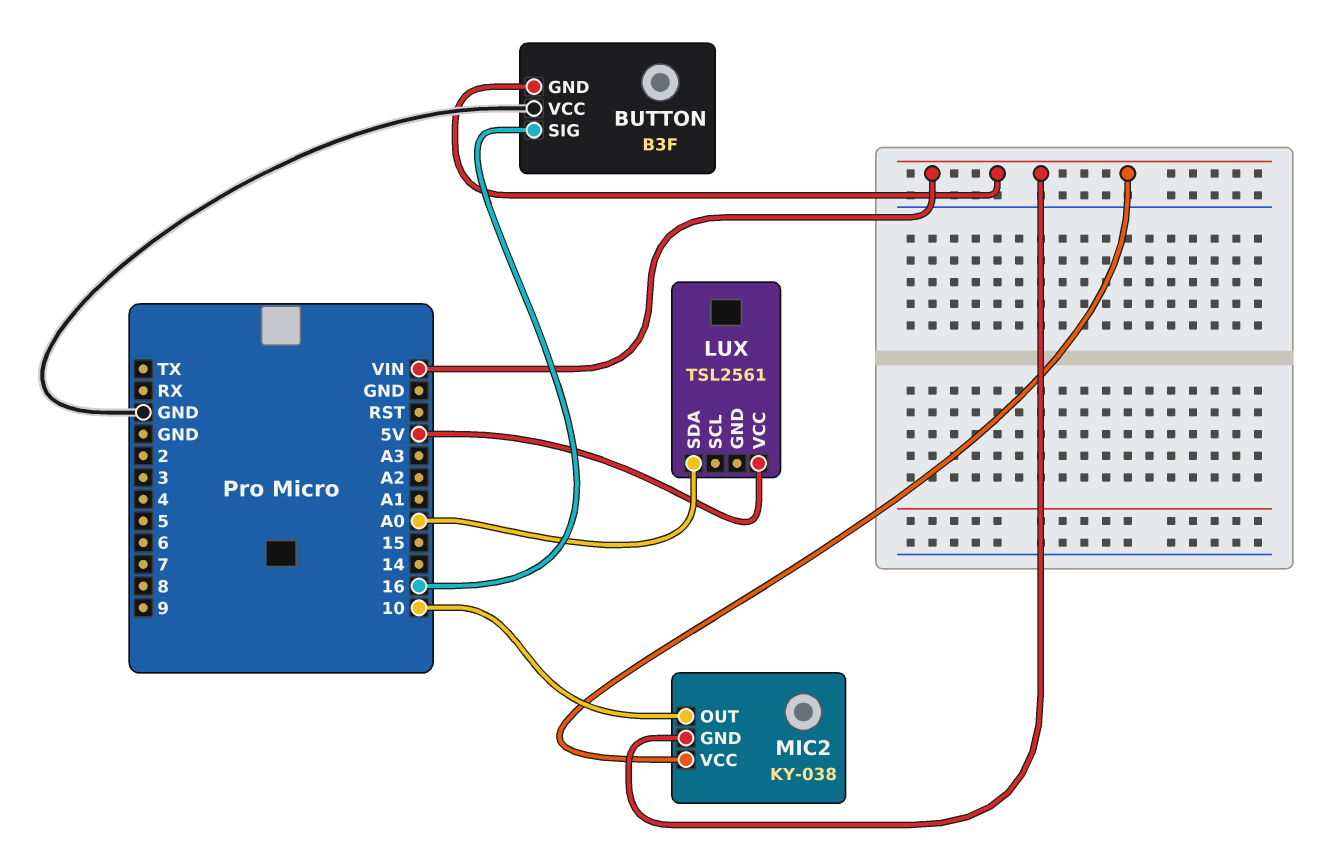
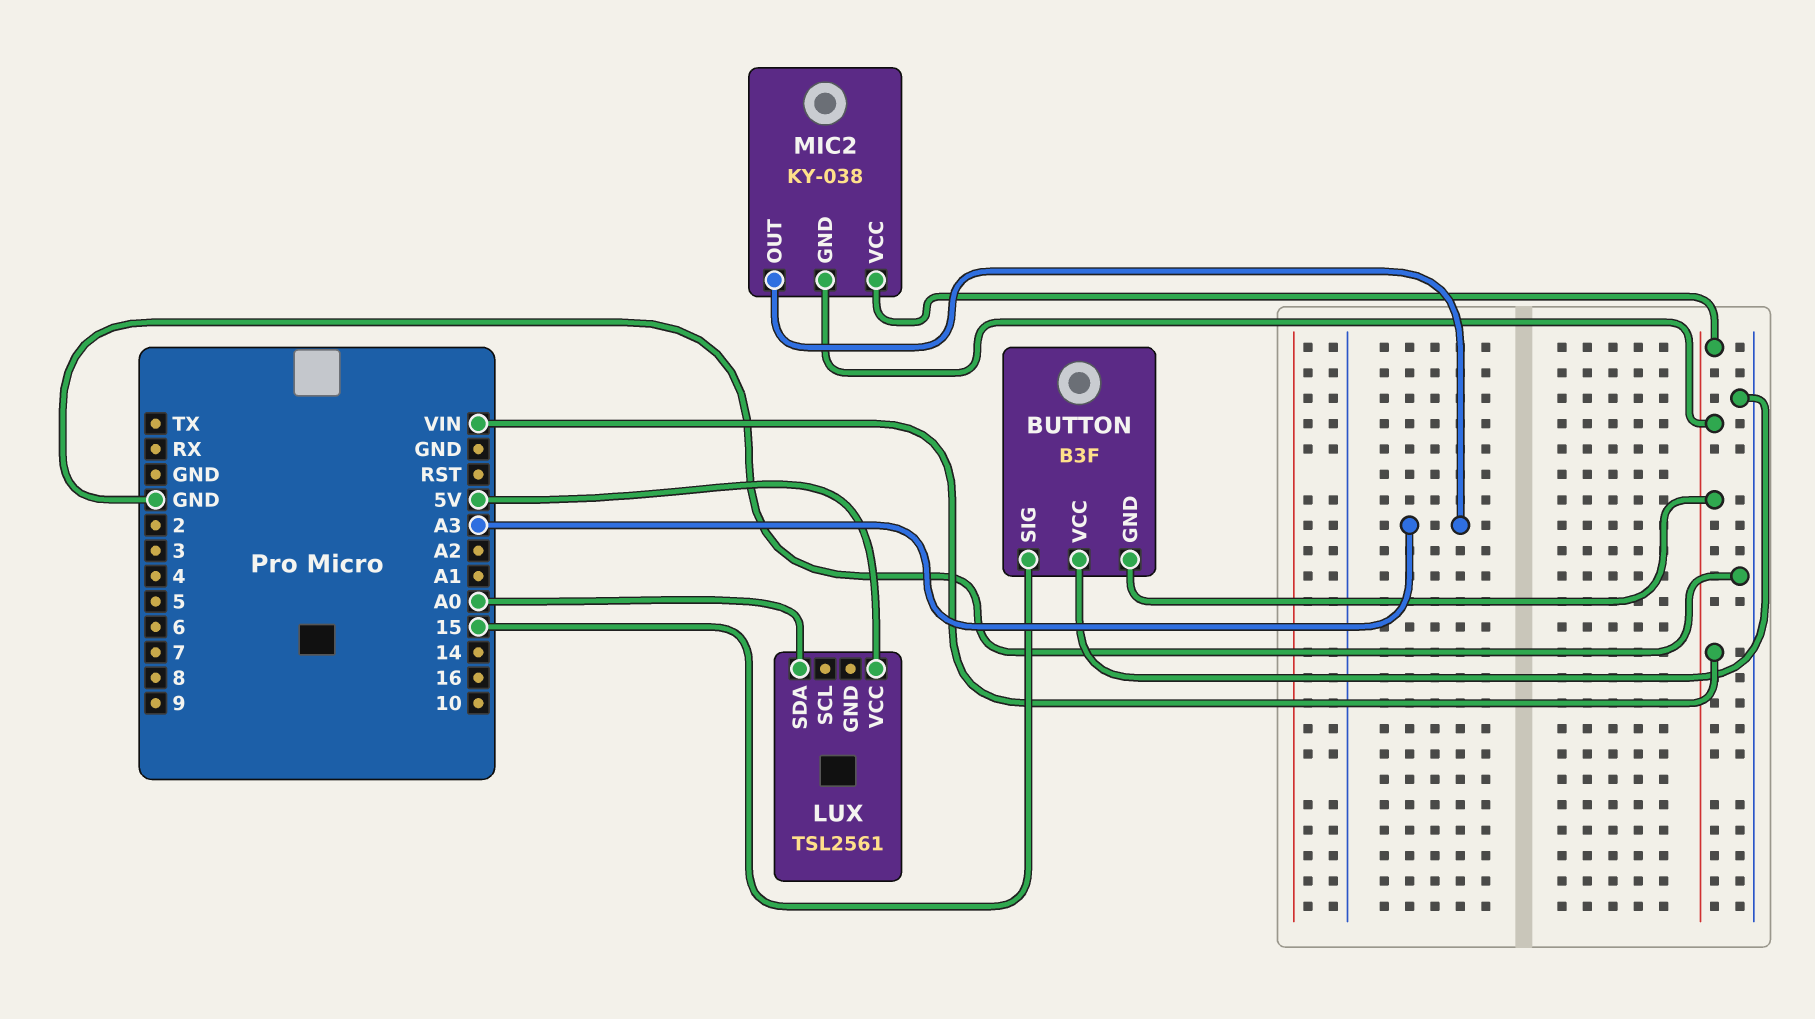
BUTTON pin SIG: 16 -> 15
MIC2 pin OUT: 10 -> A3

